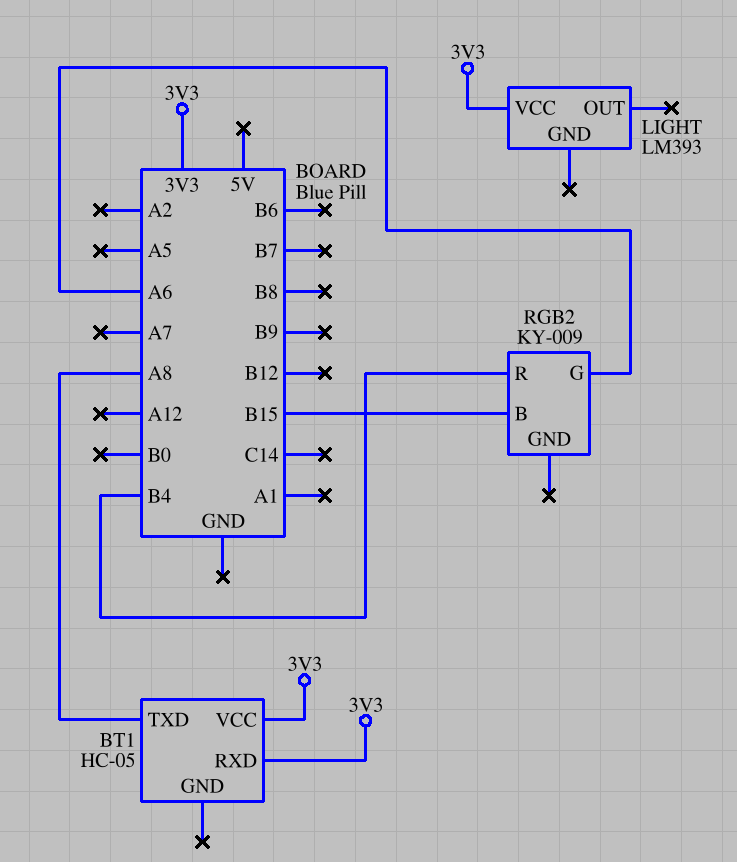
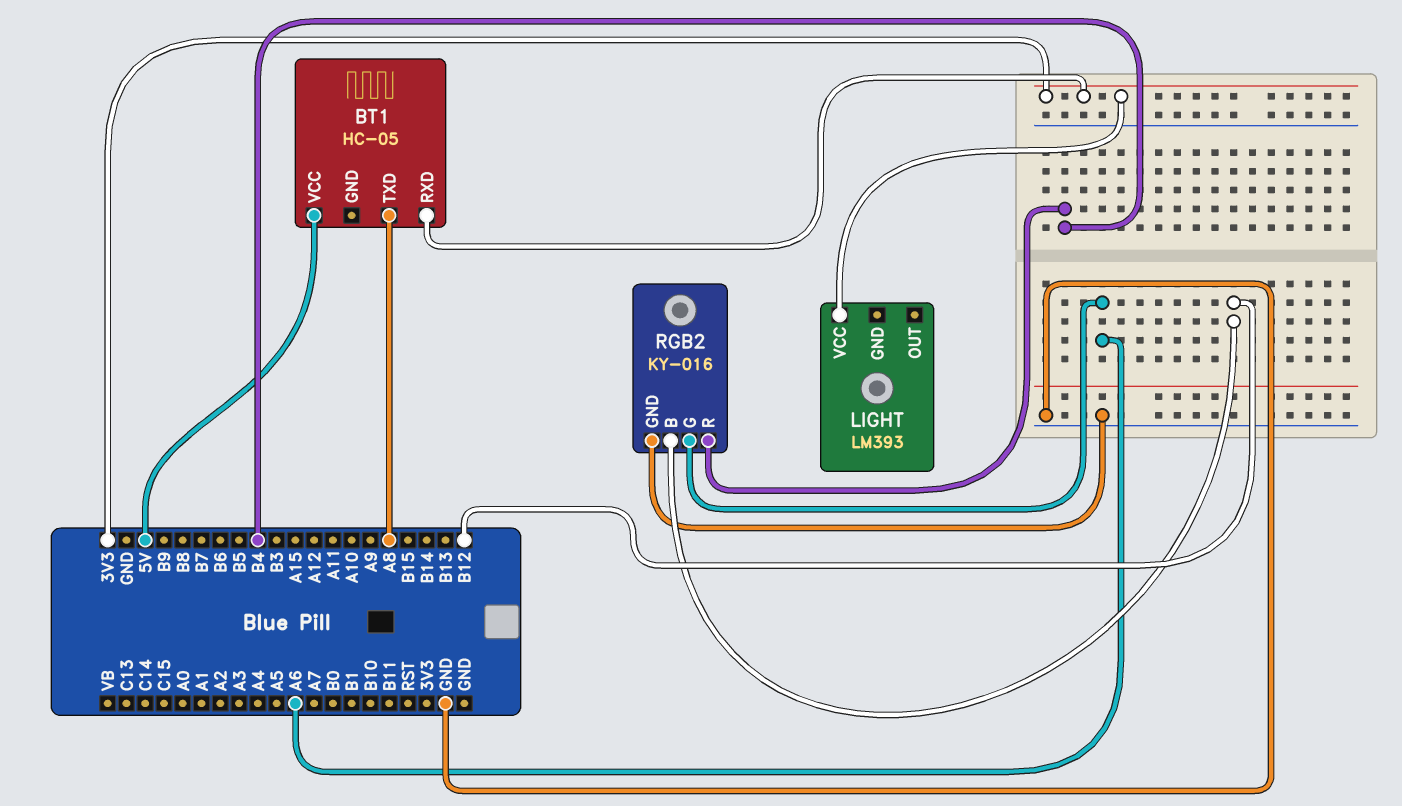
BT1 pin VCC: 3V3 -> 5V
RGB2: KY-009 -> KY-016
RGB2 pin B: B15 -> B12
RGB2 pin GND: none -> GND

